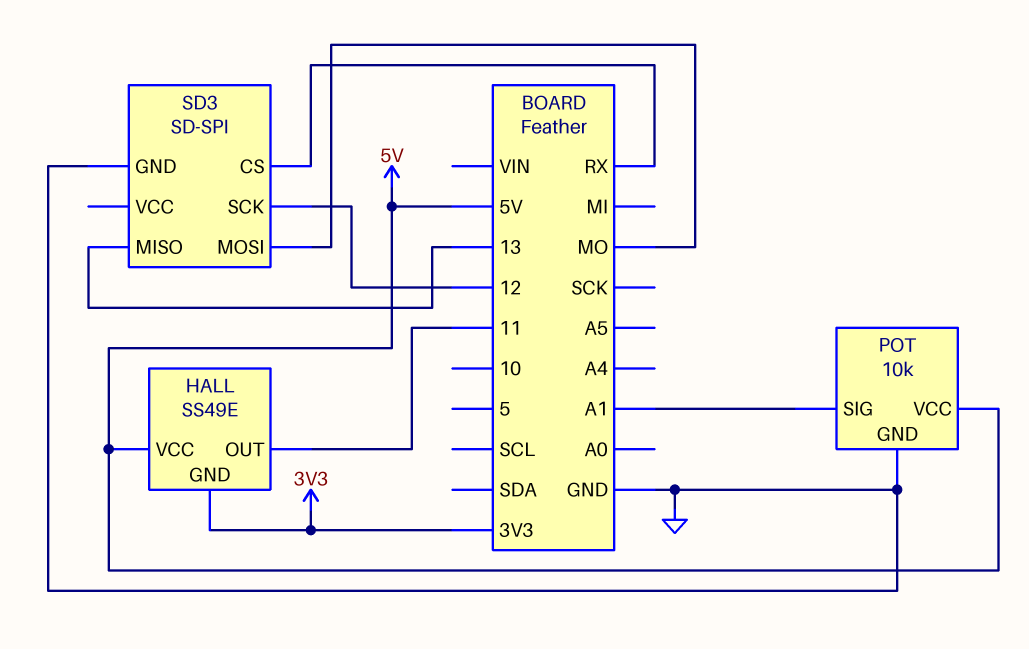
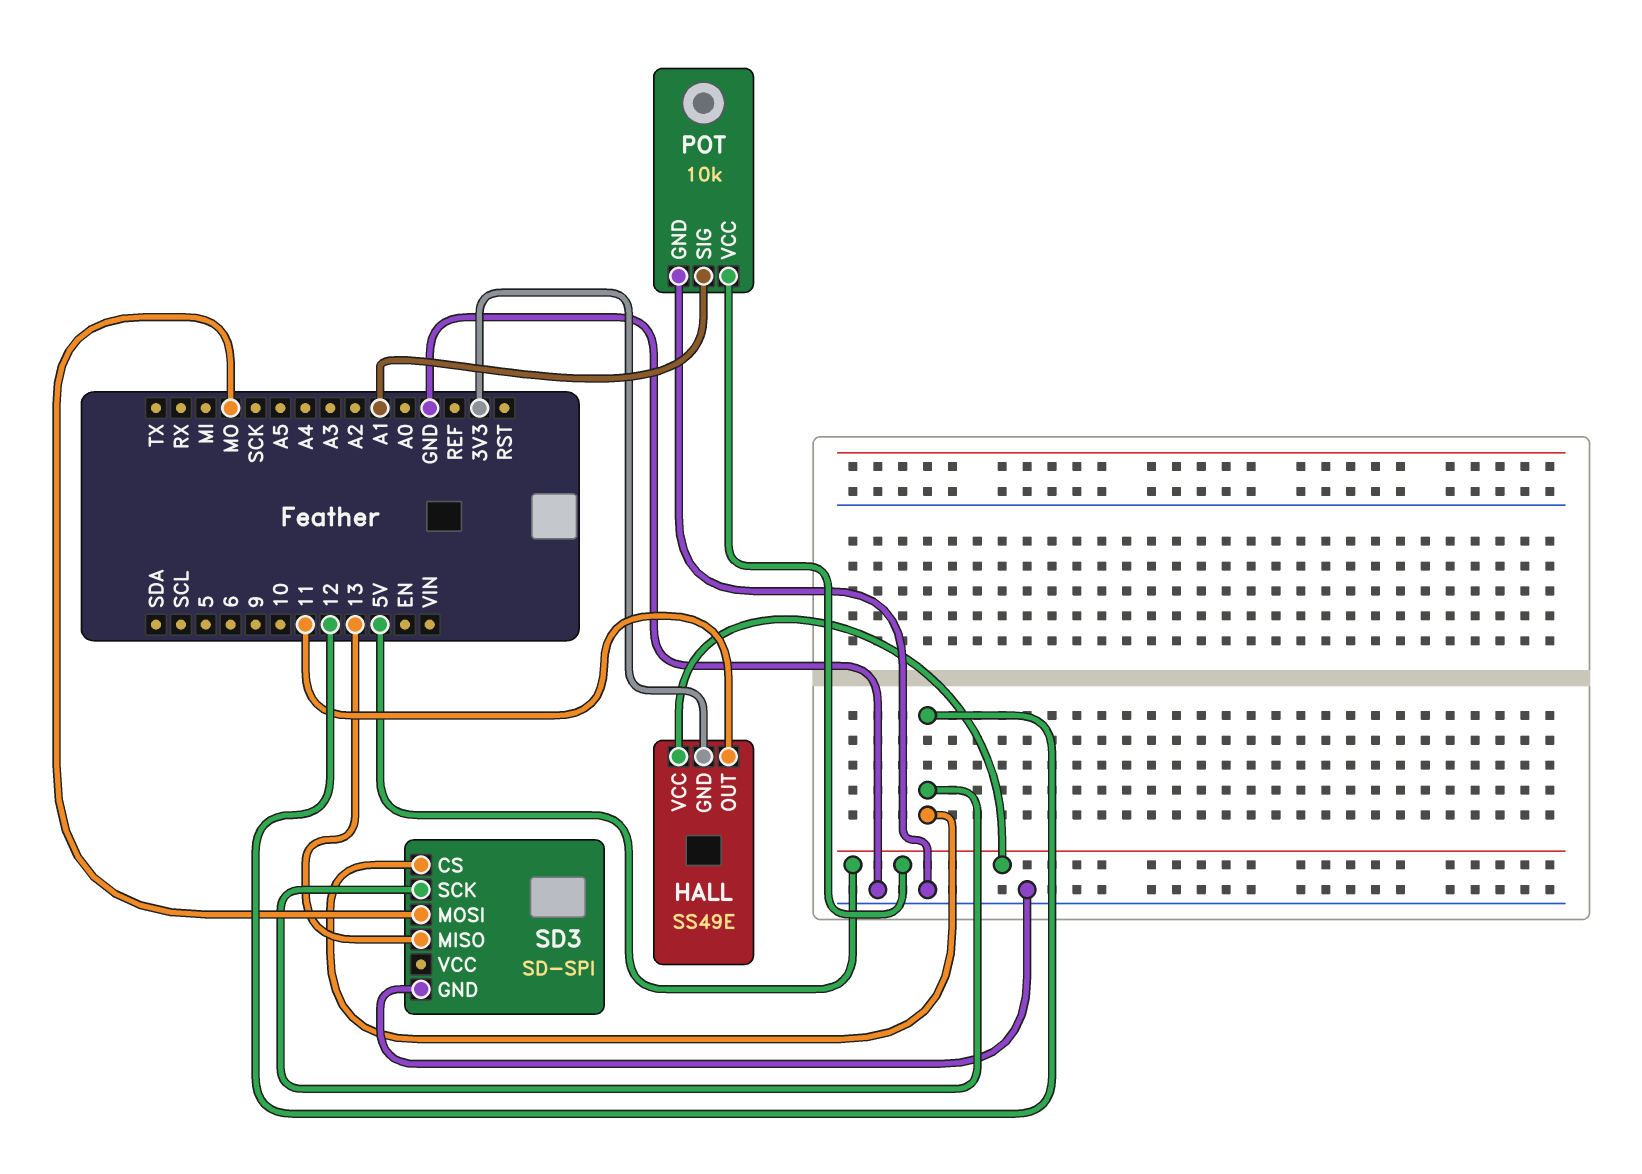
SD3 pin CS: RX -> 12

